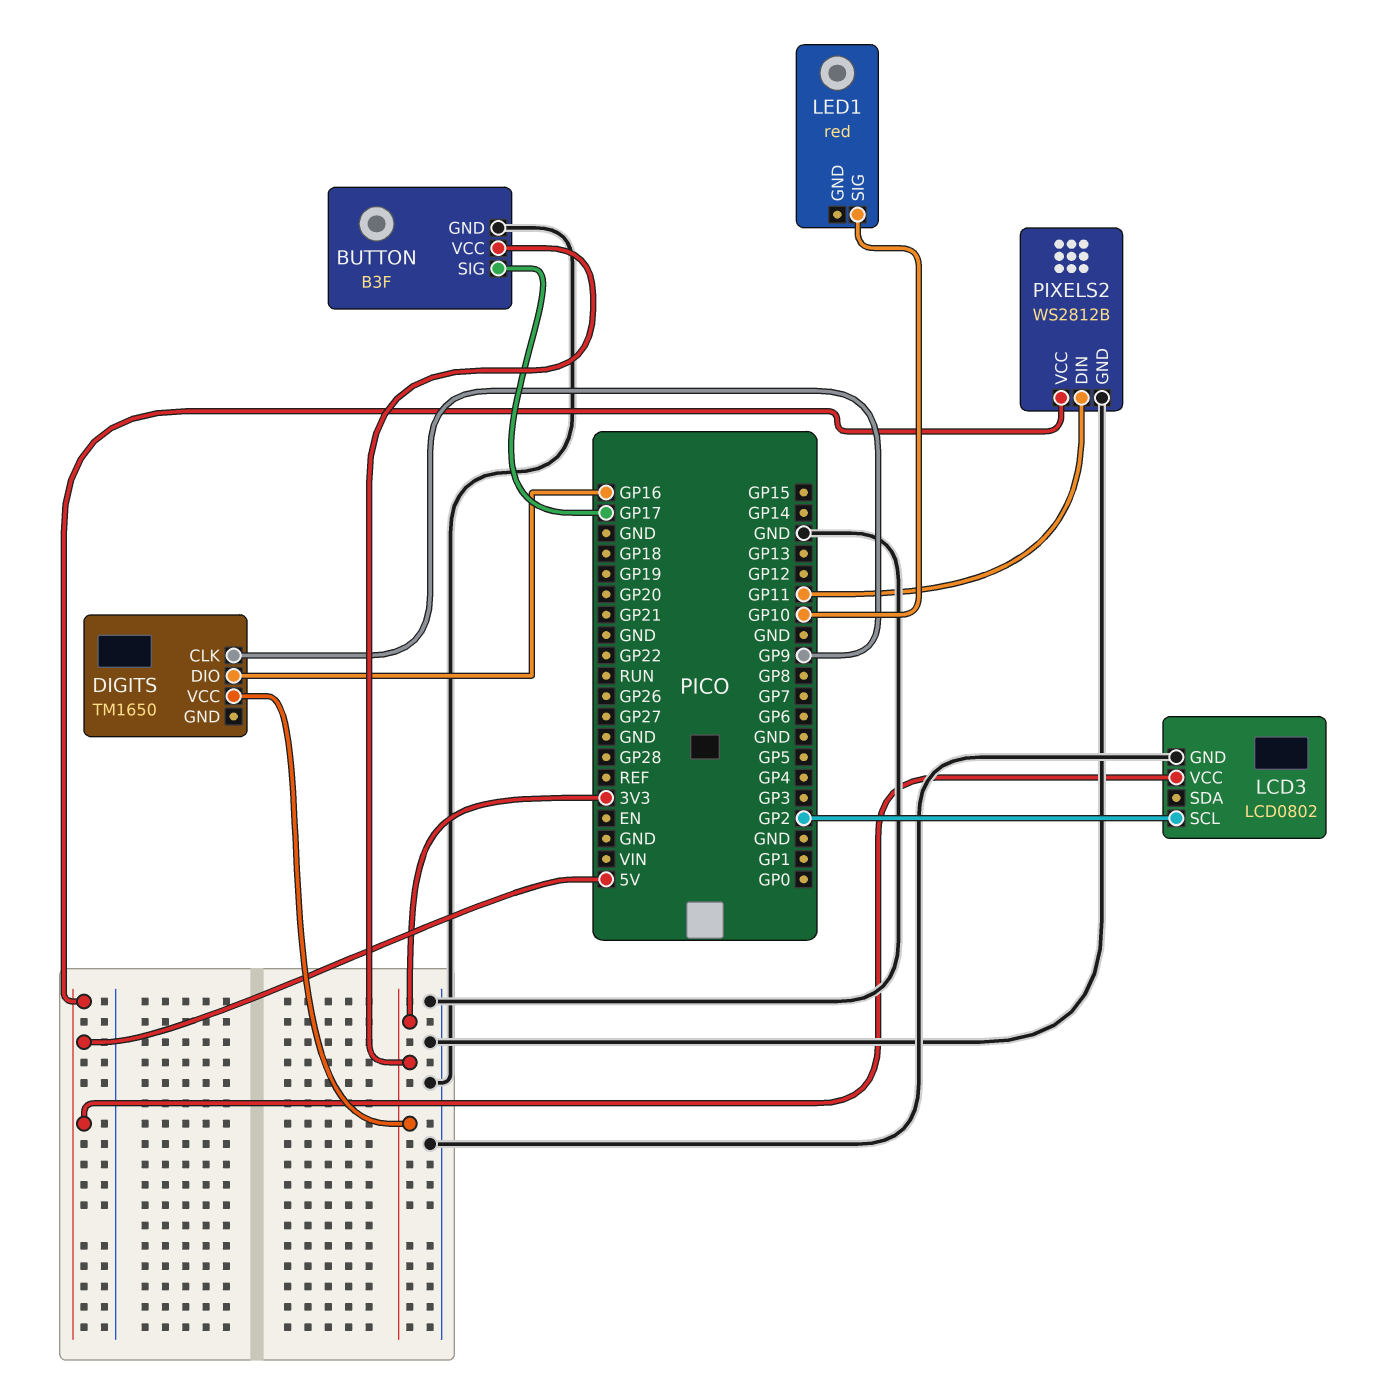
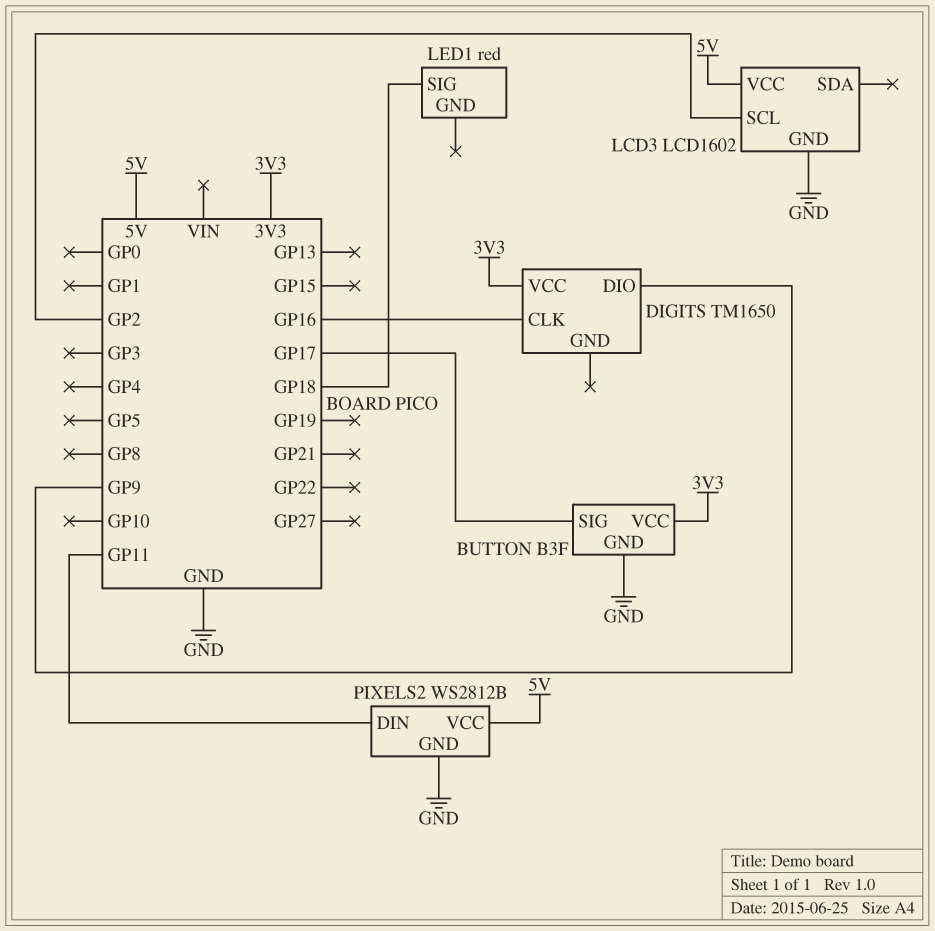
DIGITS pin CLK: GP9 -> GP16
DIGITS pin DIO: GP16 -> GP9
LCD3: LCD0802 -> LCD1602
LED1 pin SIG: GP10 -> GP18

